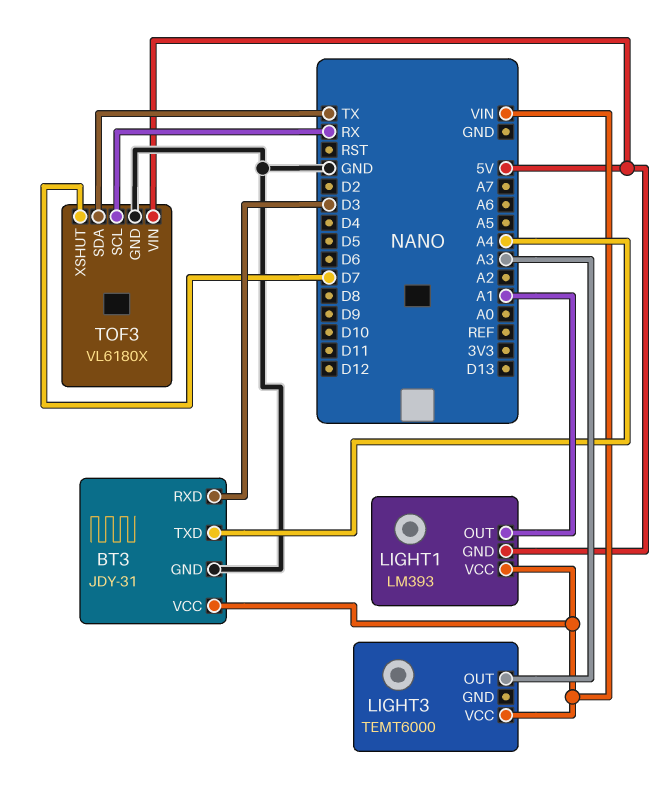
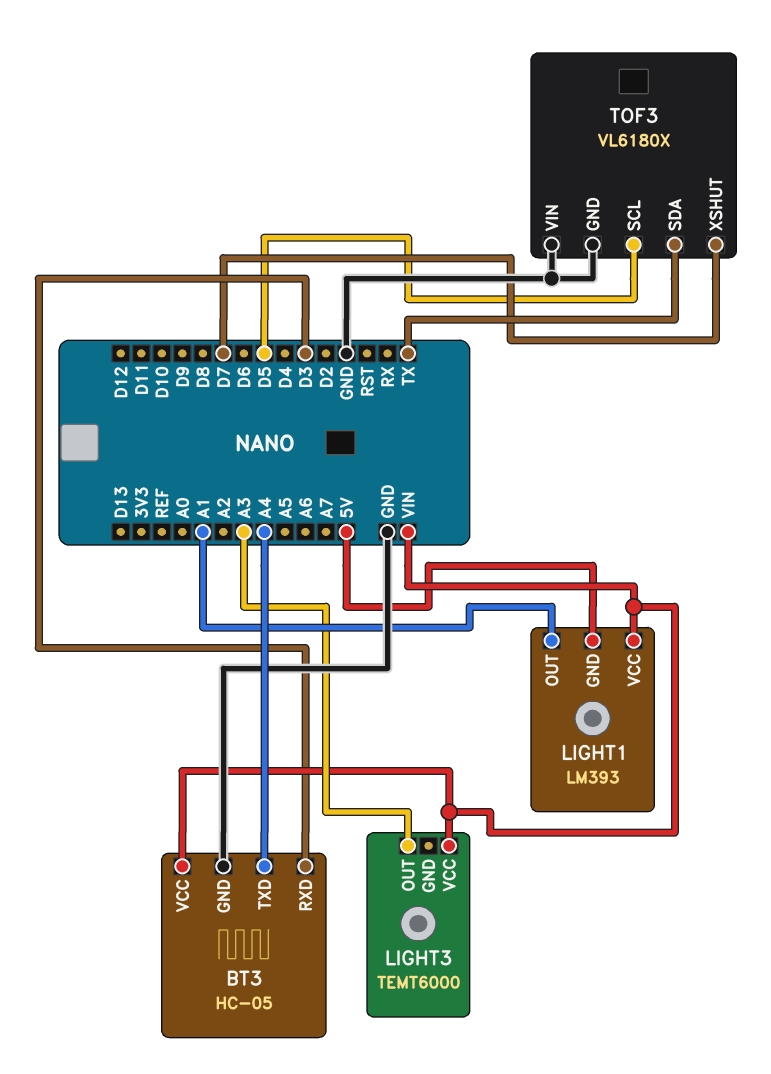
BT3: JDY-31 -> HC-05
TOF3 pin SCL: RX -> D5
TOF3 pin VIN: 5V -> GND

